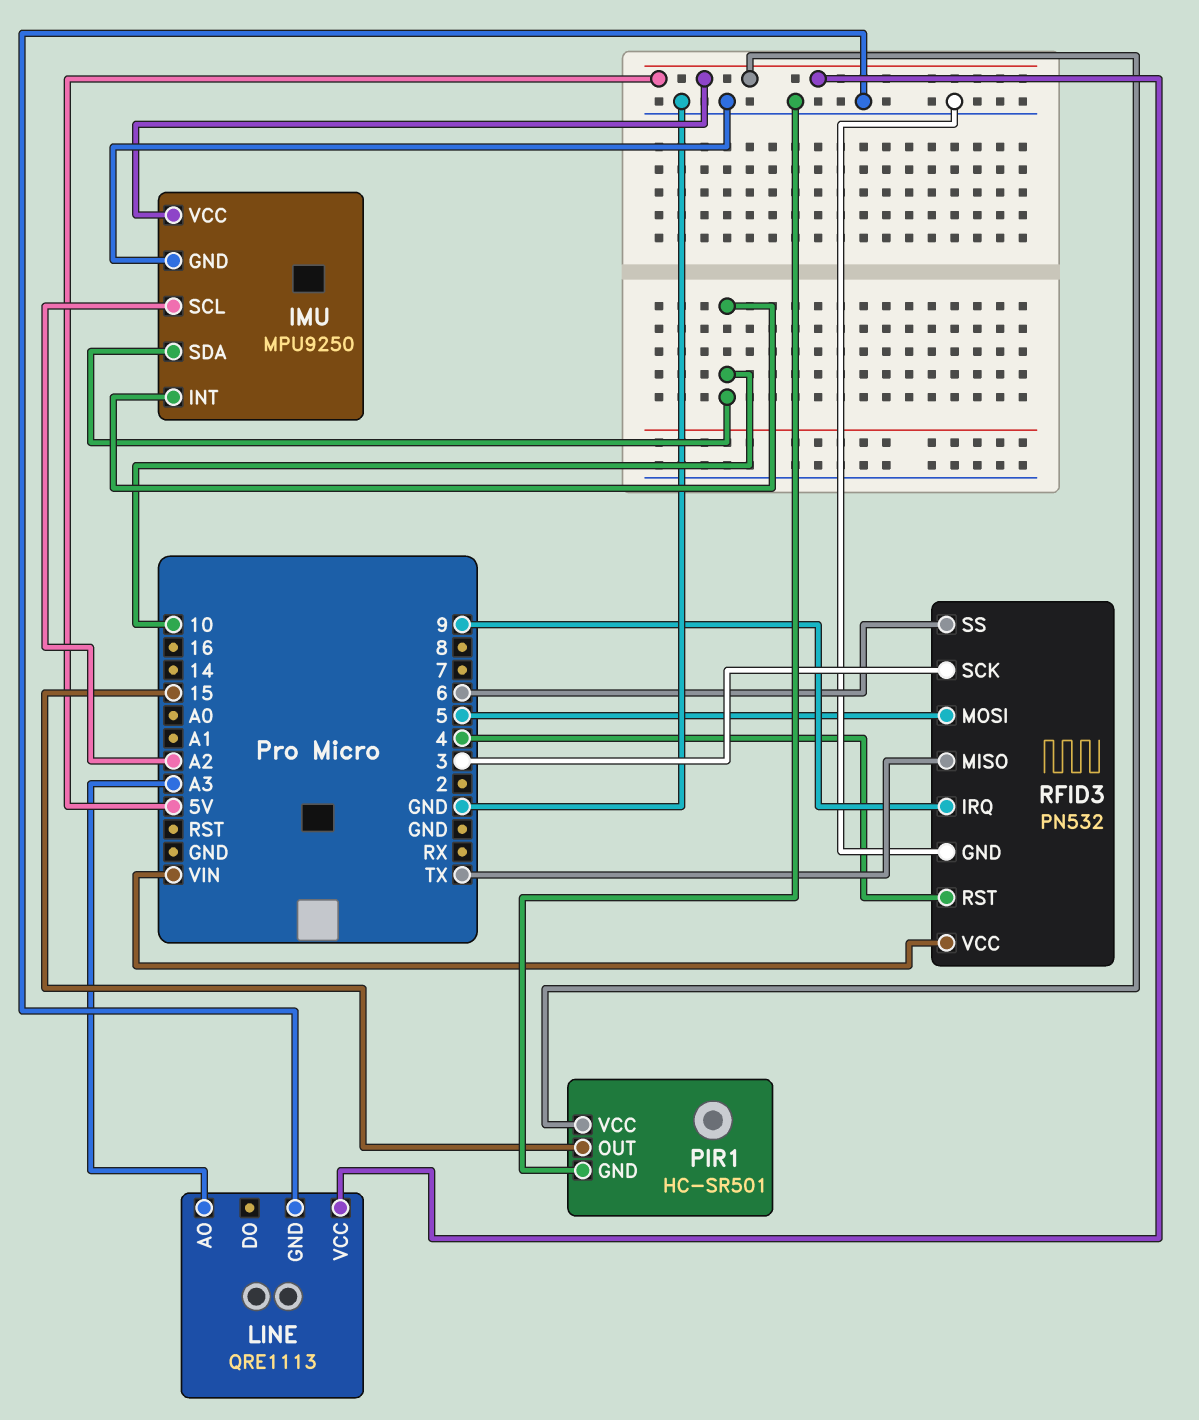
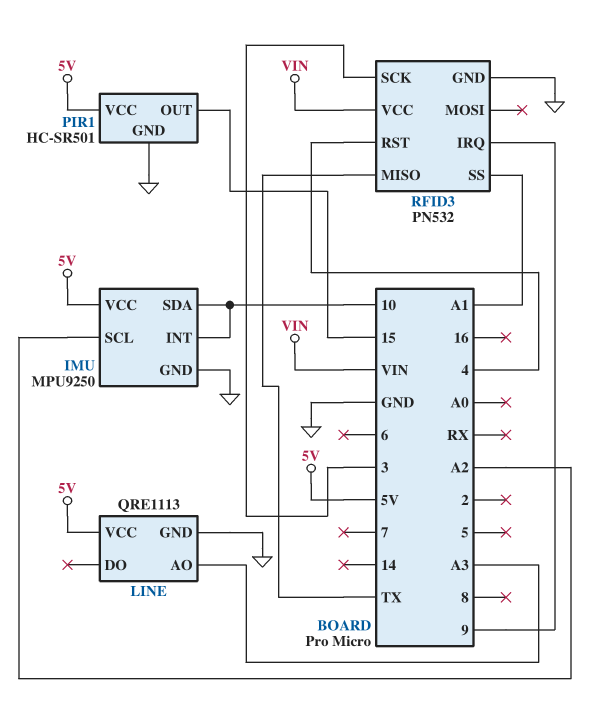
RFID3 pin MOSI: 5 -> none
RFID3 pin SS: 6 -> A1

